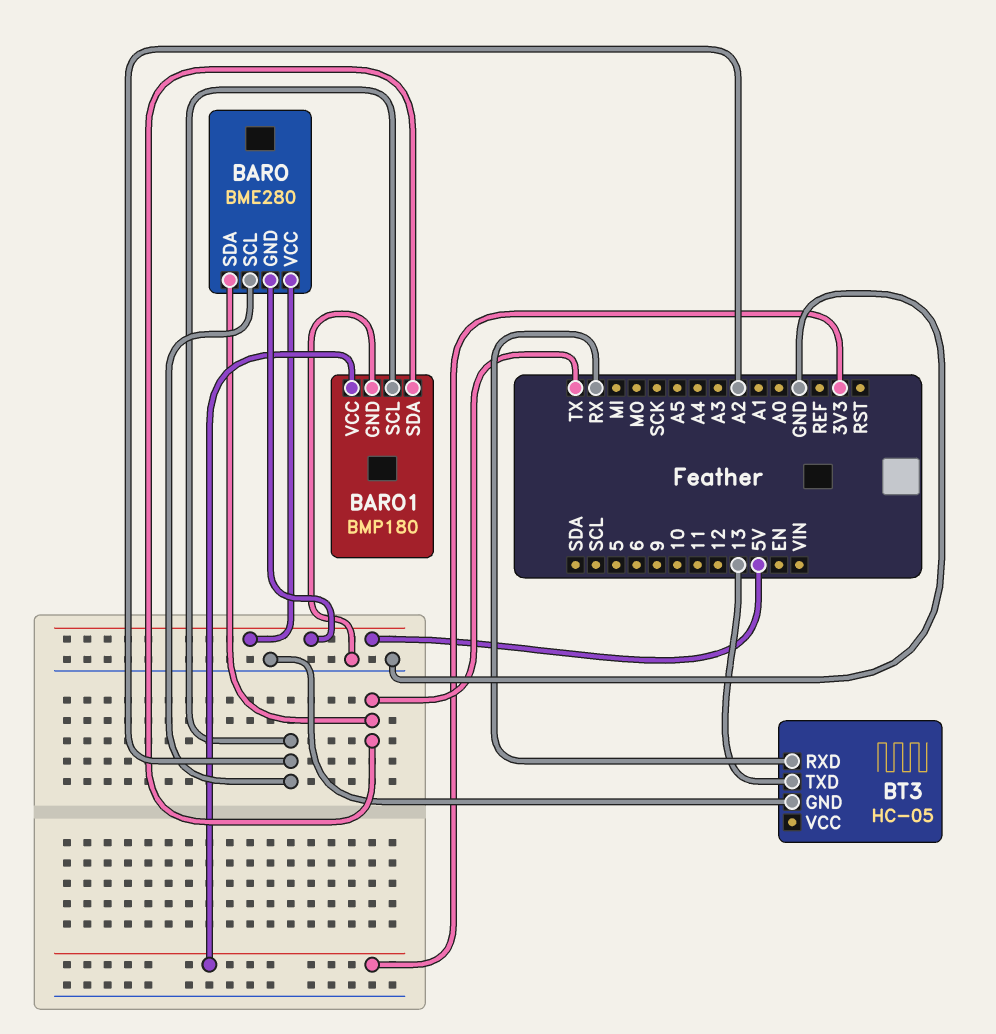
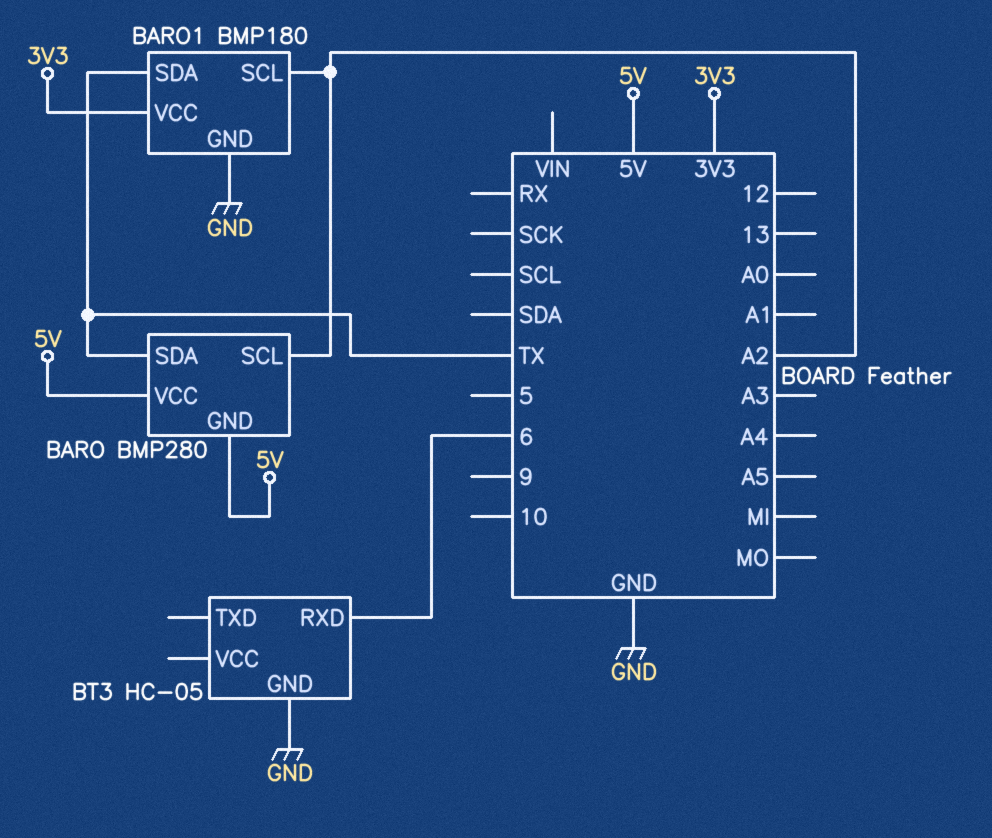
BARO: BME280 -> BMP280
BT3 pin RXD: RX -> 6
BT3 pin TXD: 13 -> none

